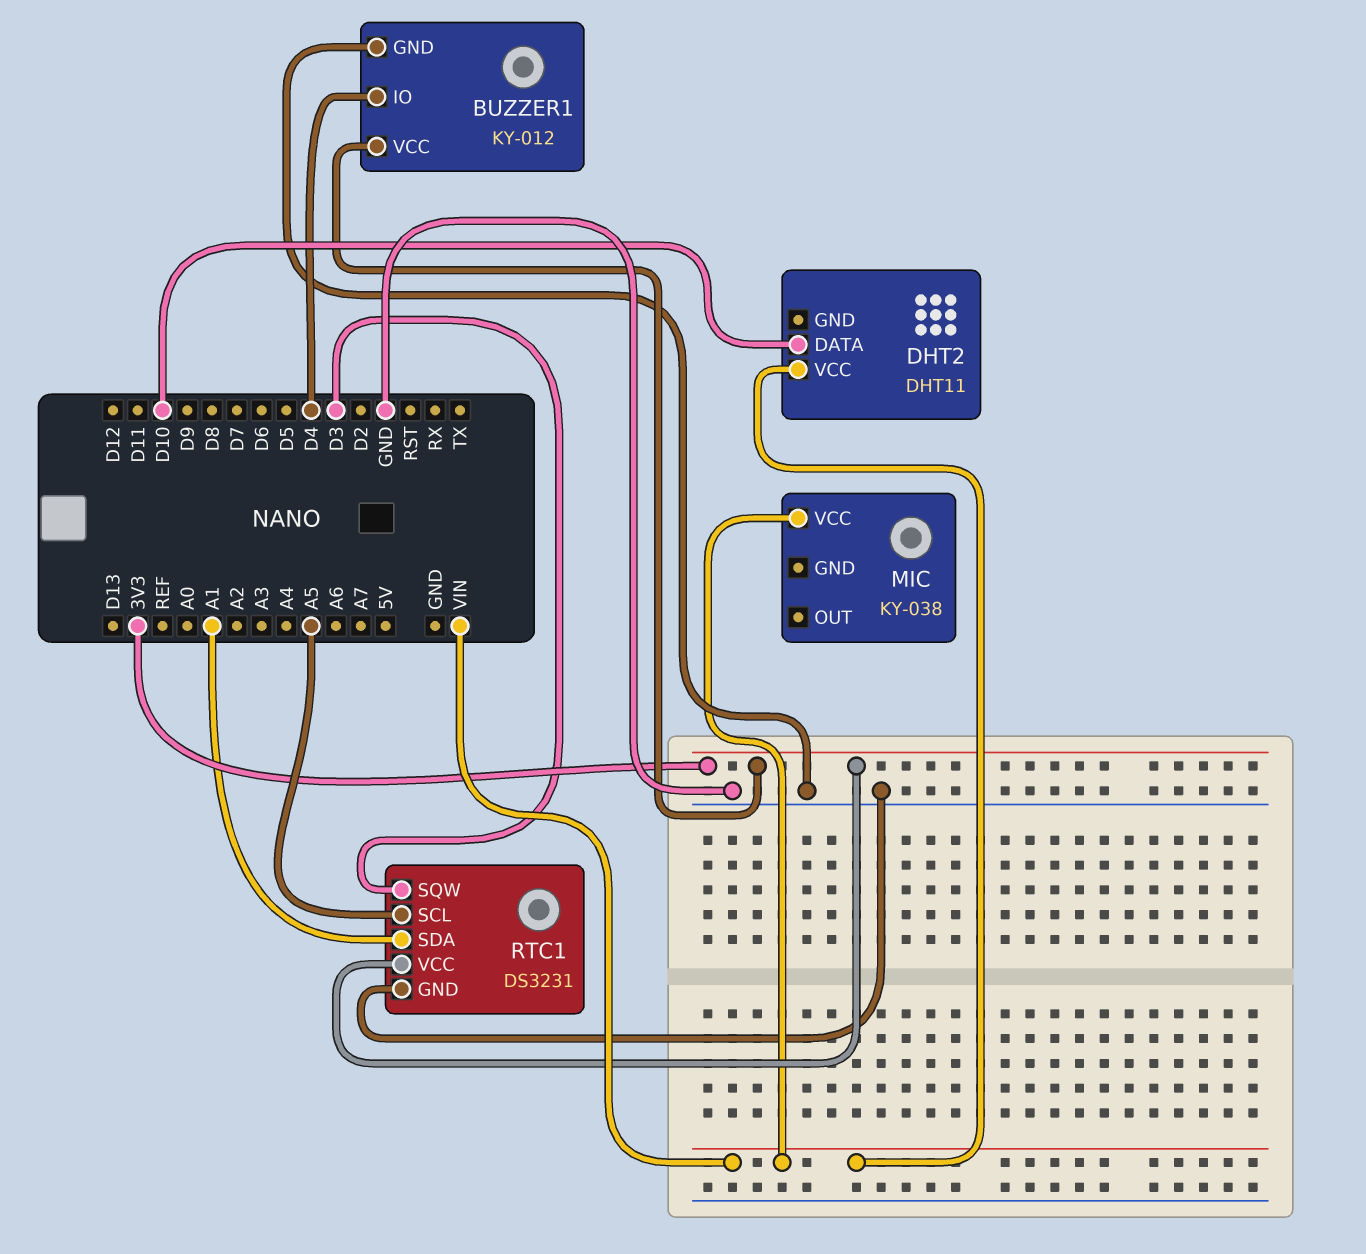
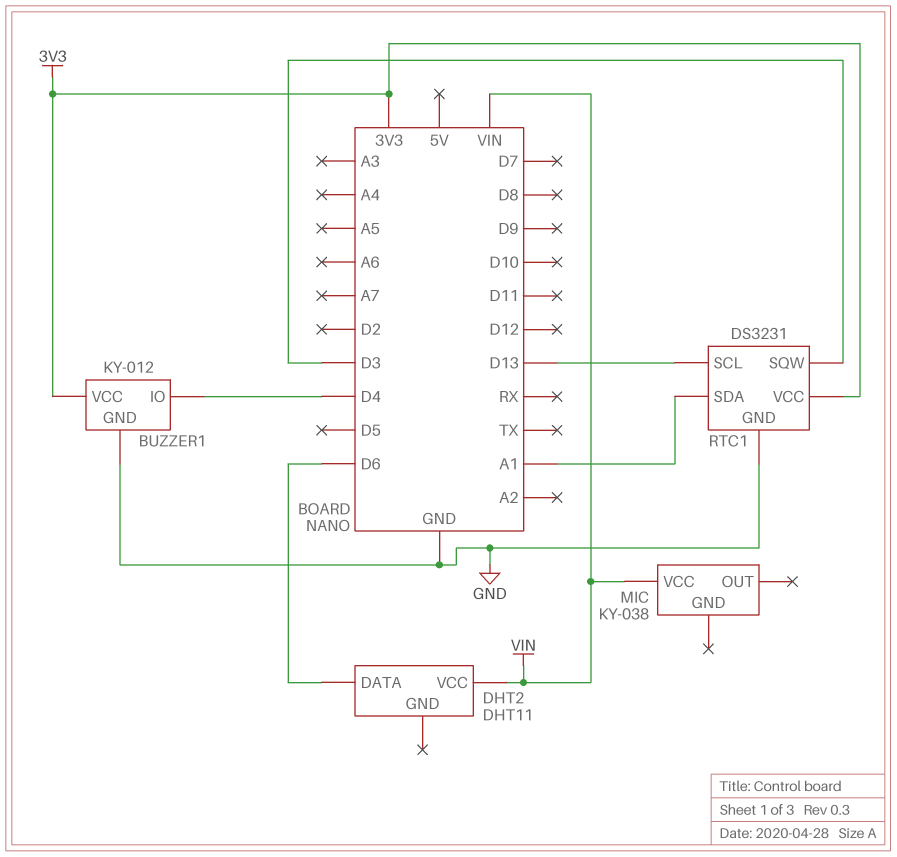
DHT2 pin DATA: D10 -> D6
RTC1 pin SCL: A5 -> D13

